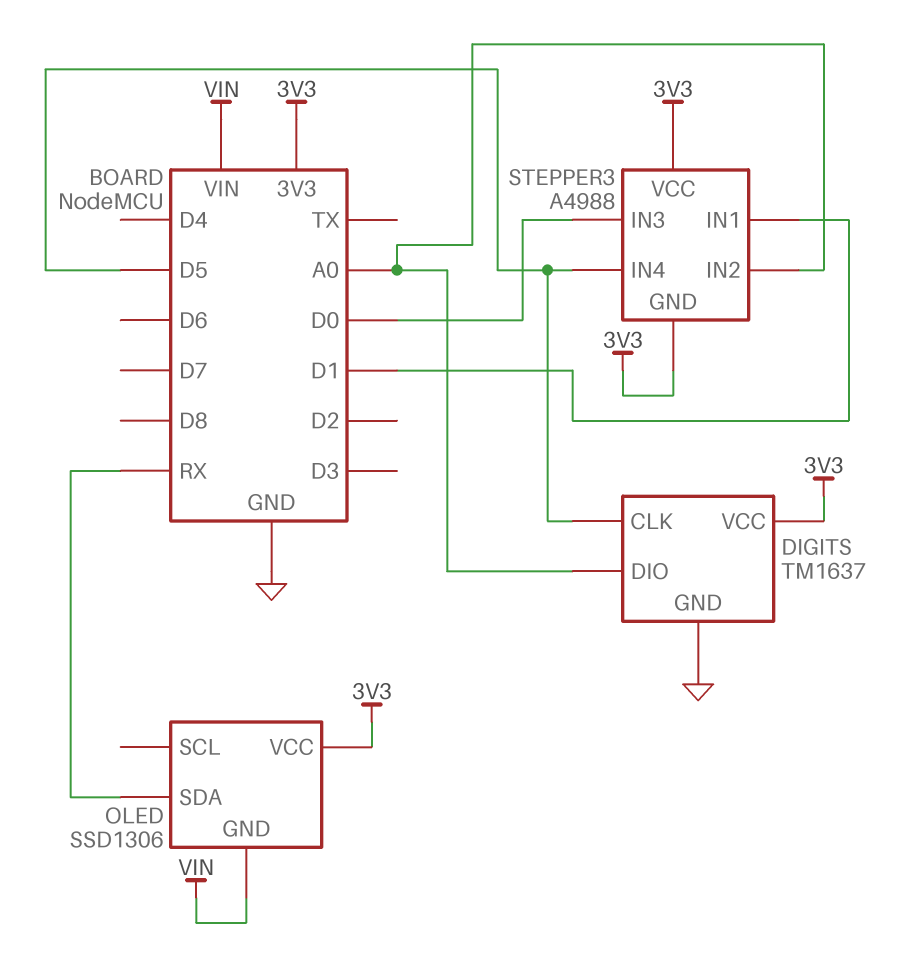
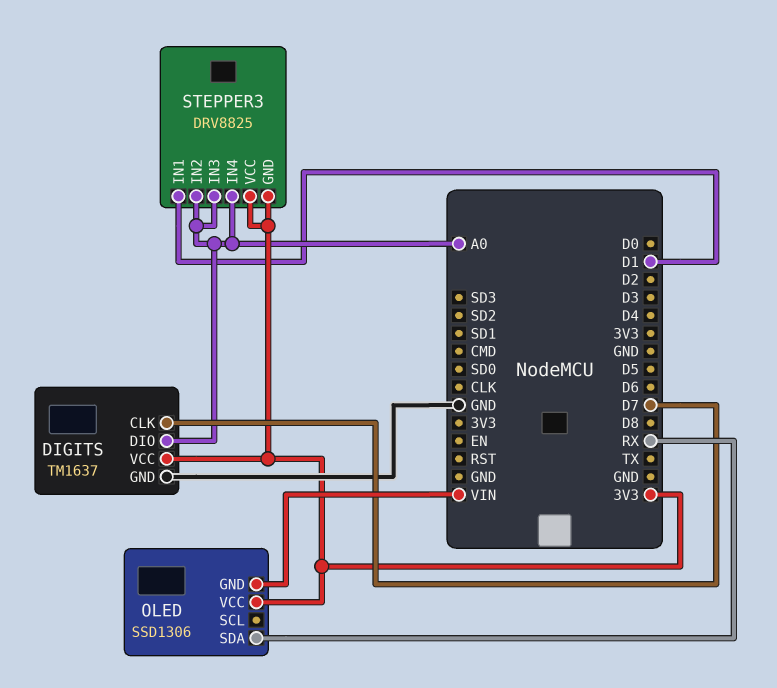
DIGITS pin CLK: D5 -> D7
STEPPER3: A4988 -> DRV8825
STEPPER3 pin IN3: D0 -> A0
STEPPER3 pin IN4: D5 -> A0

